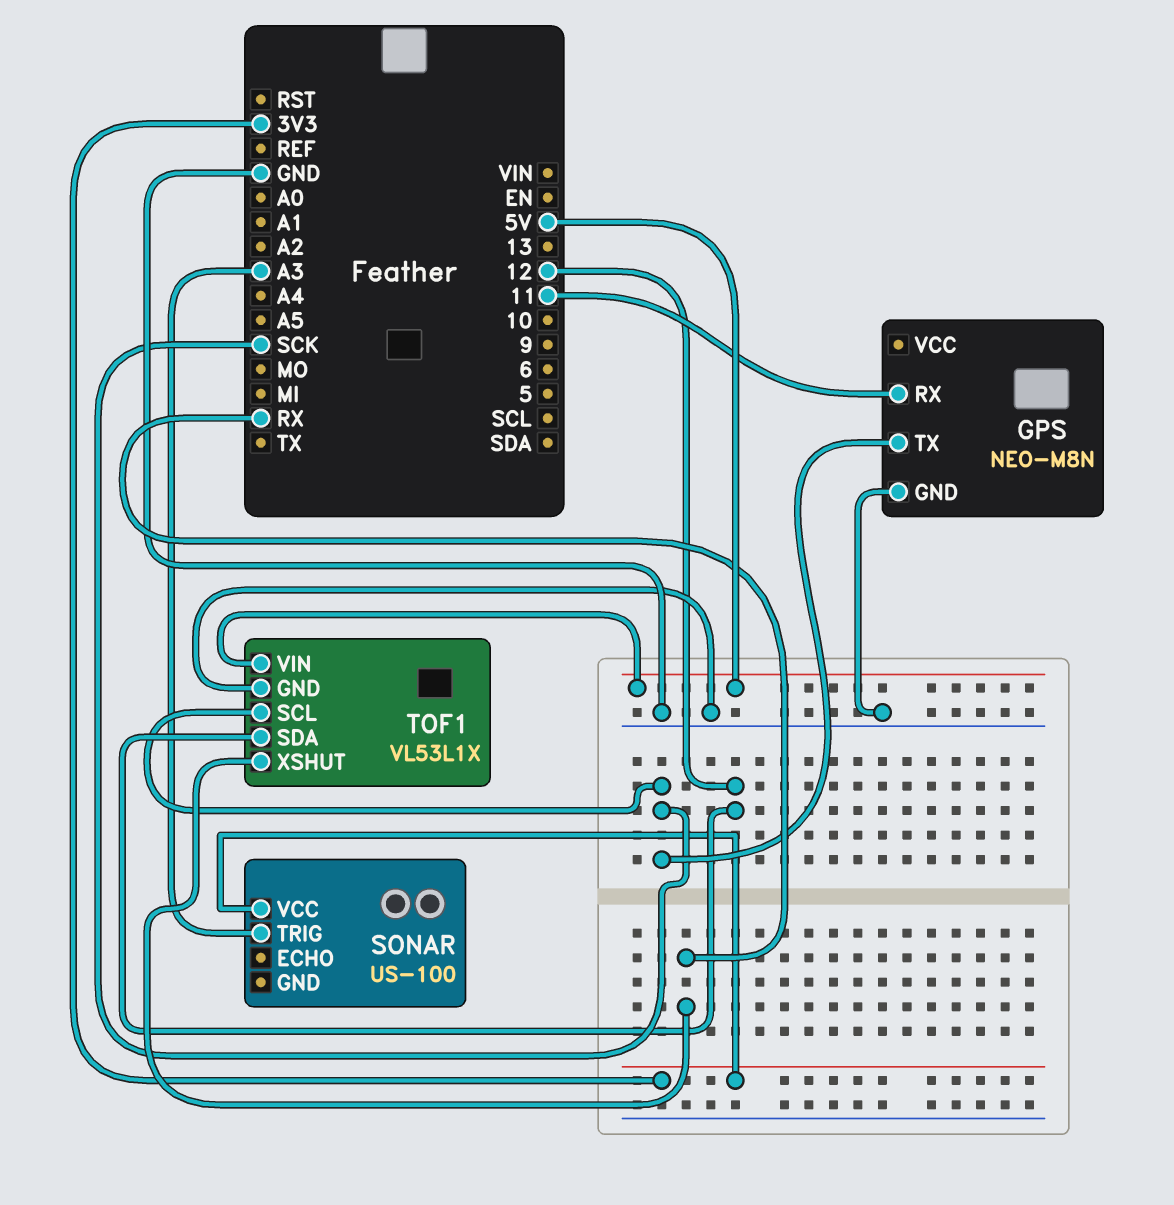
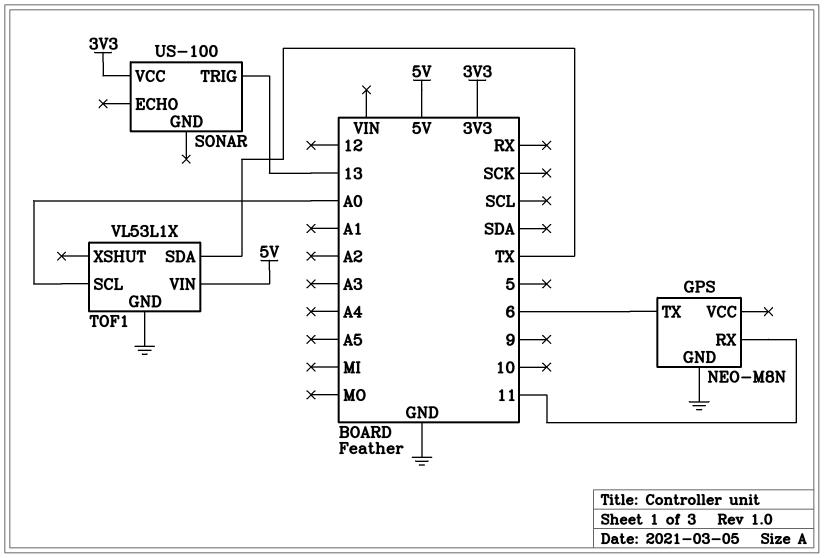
GPS pin TX: SCK -> 6
SONAR pin TRIG: A3 -> 13
TOF1 pin SCL: SCK -> A0
TOF1 pin SDA: 12 -> TX
TOF1 pin XSHUT: RX -> none

